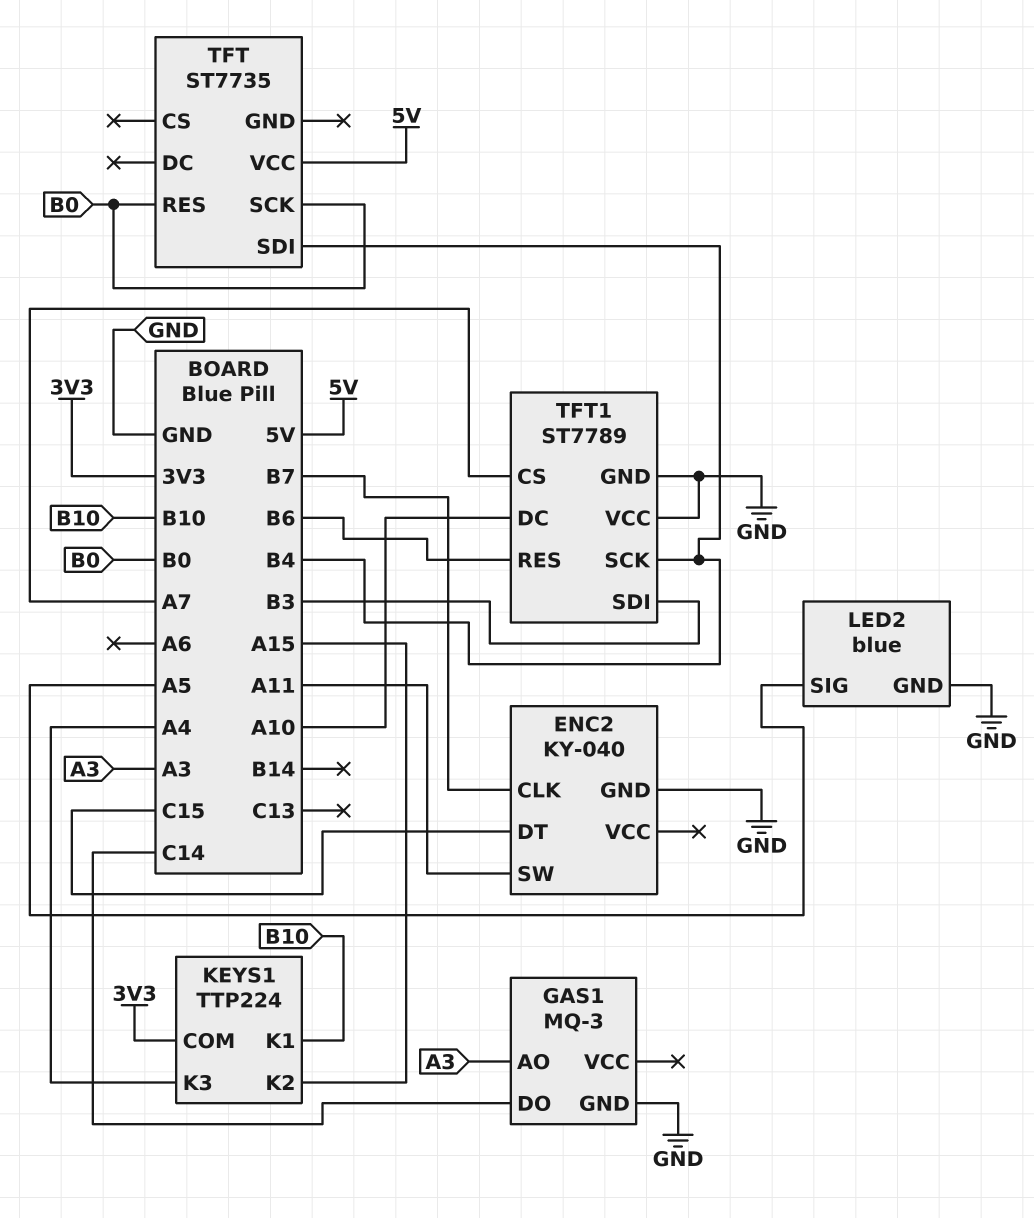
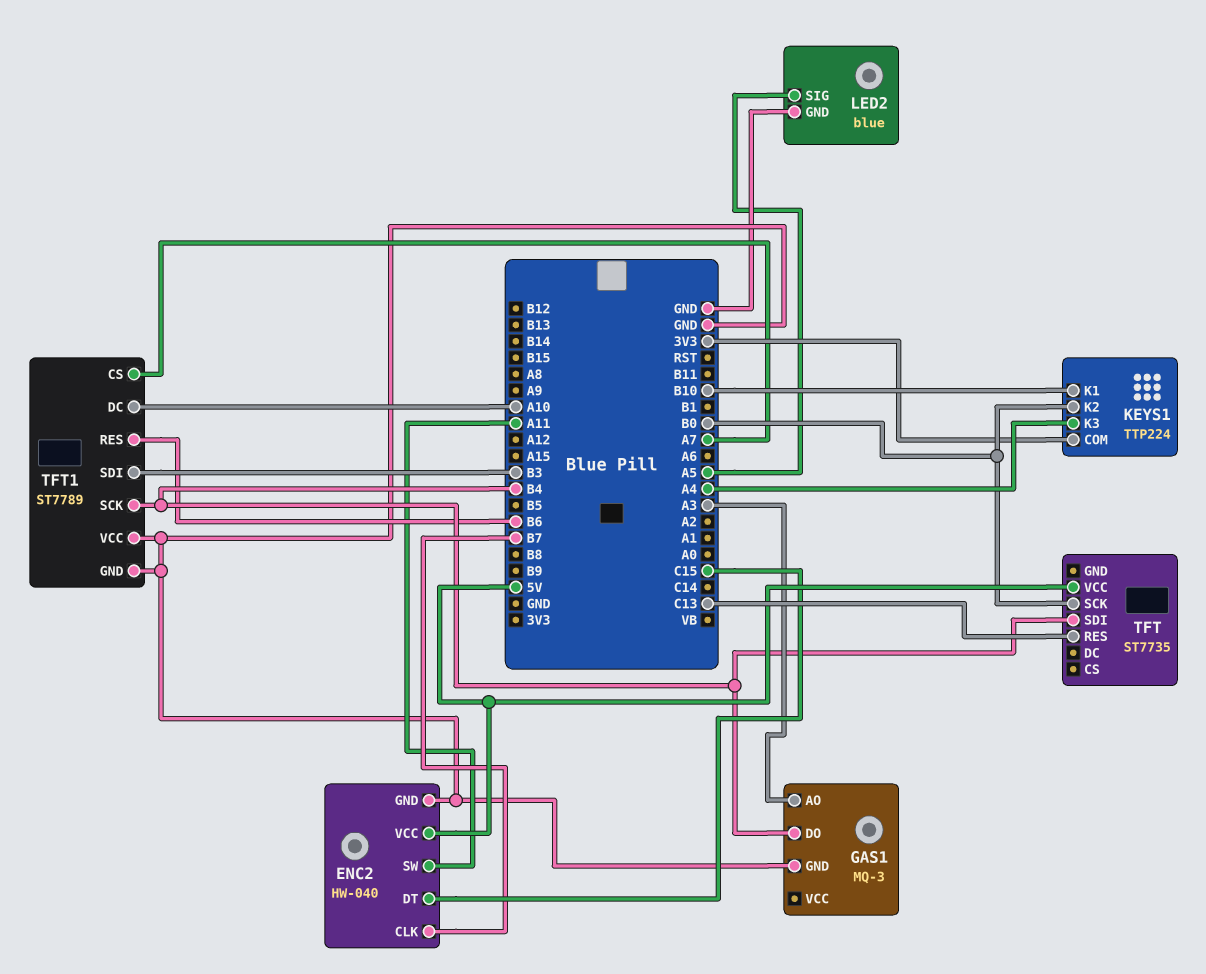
ENC2: KY-040 -> HW-040
ENC2 pin VCC: none -> 5V
GAS1 pin DO: C14 -> B4
KEYS1 pin K2: A15 -> B0
TFT pin RES: B0 -> C13

